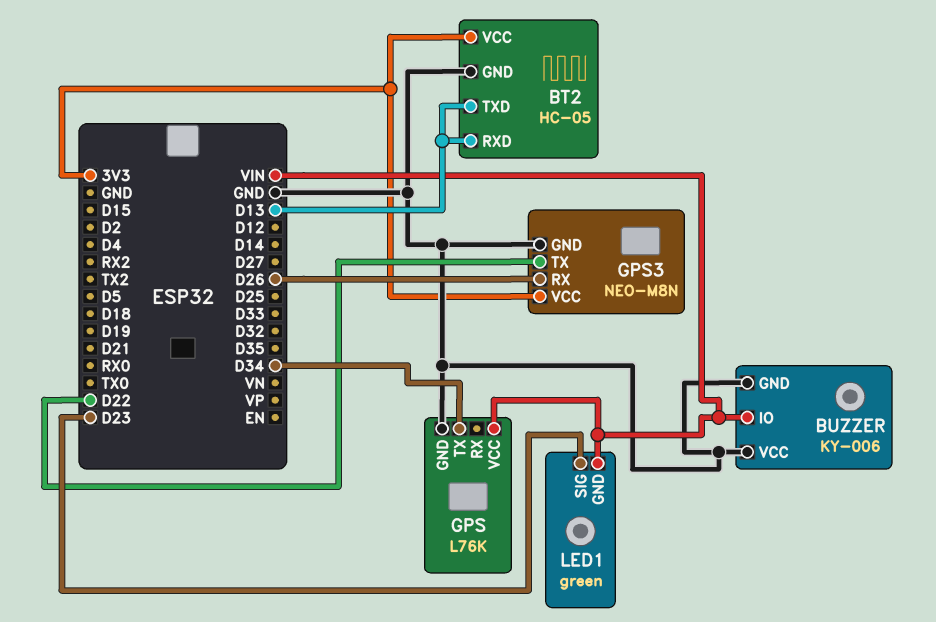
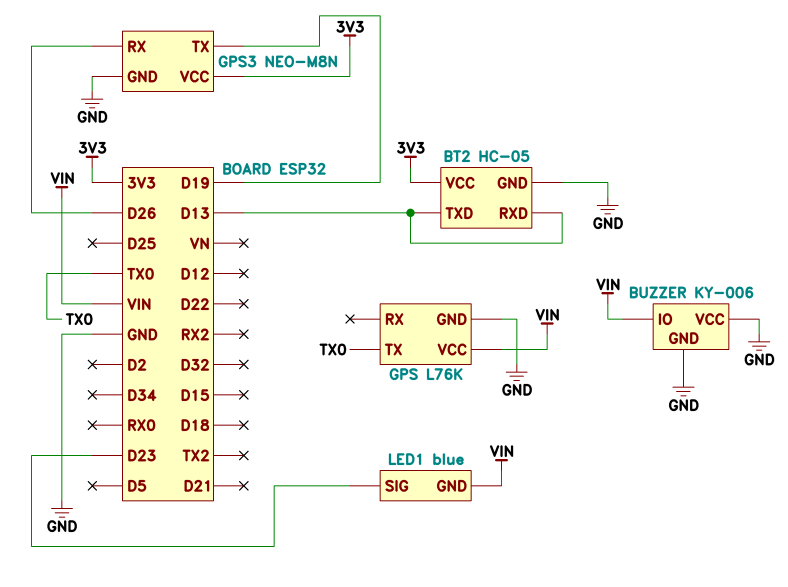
GPS pin TX: D34 -> TX0
GPS3 pin TX: D22 -> D19
LED1: green -> blue

